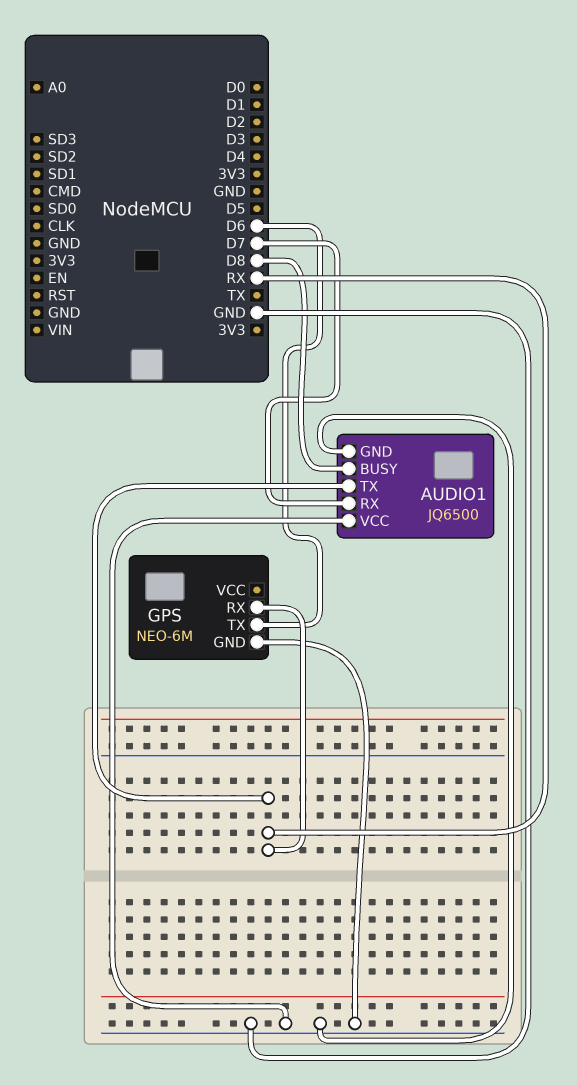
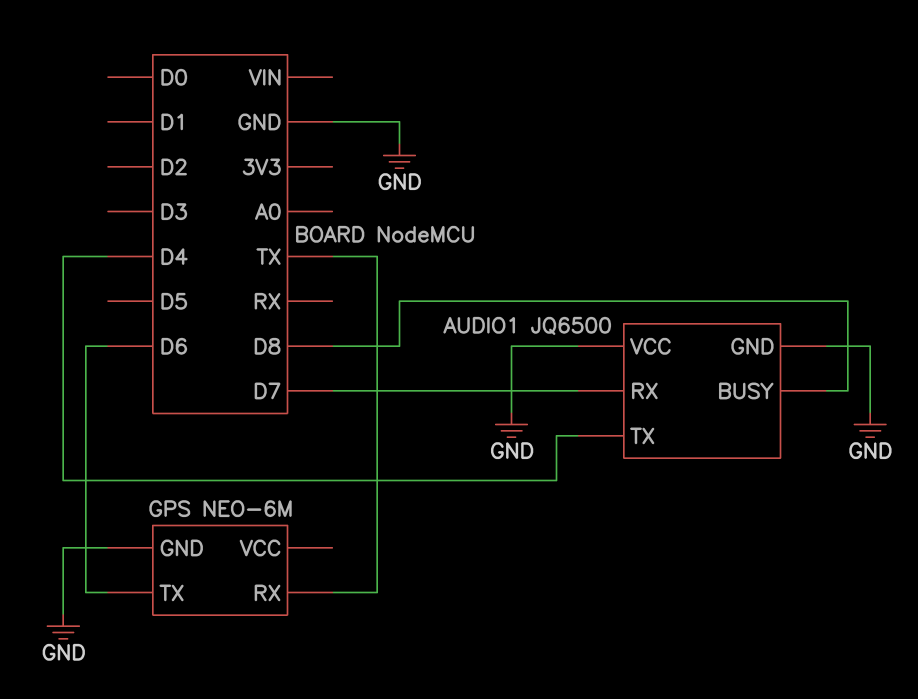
AUDIO1 pin TX: RX -> D4
GPS pin RX: RX -> TX

